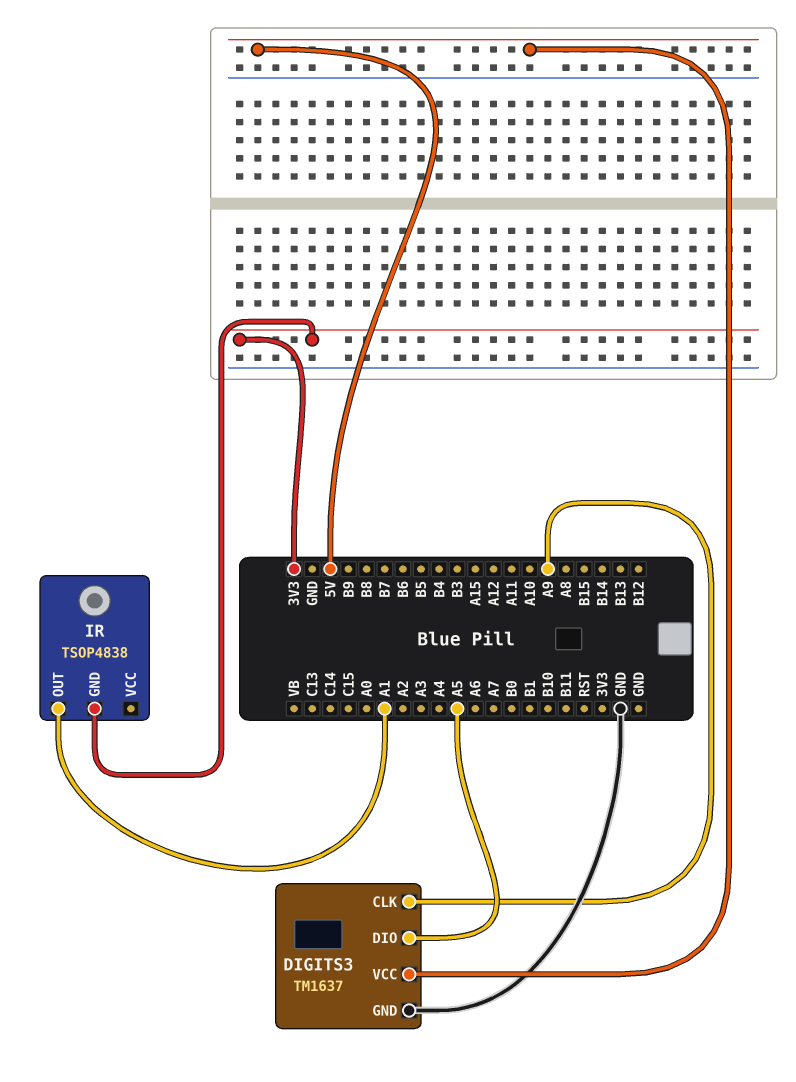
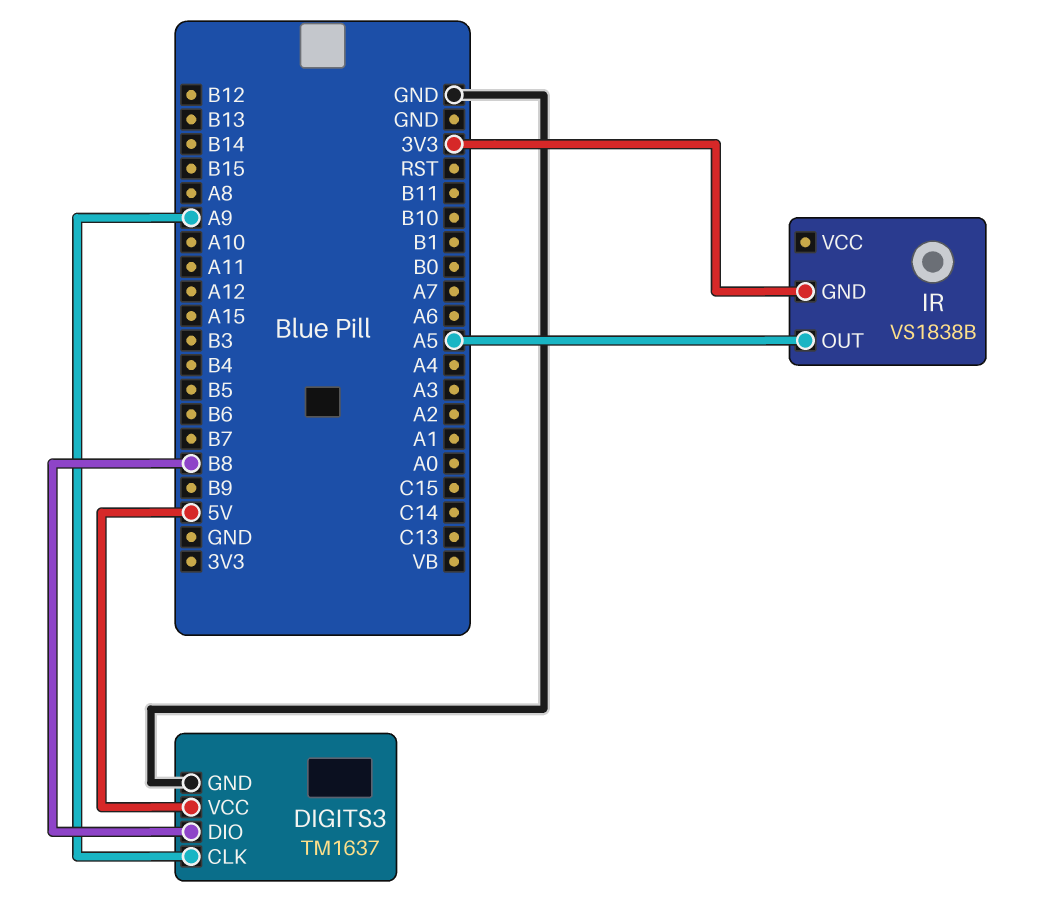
DIGITS3 pin DIO: A5 -> B8
IR: TSOP4838 -> VS1838B
IR pin OUT: A1 -> A5

